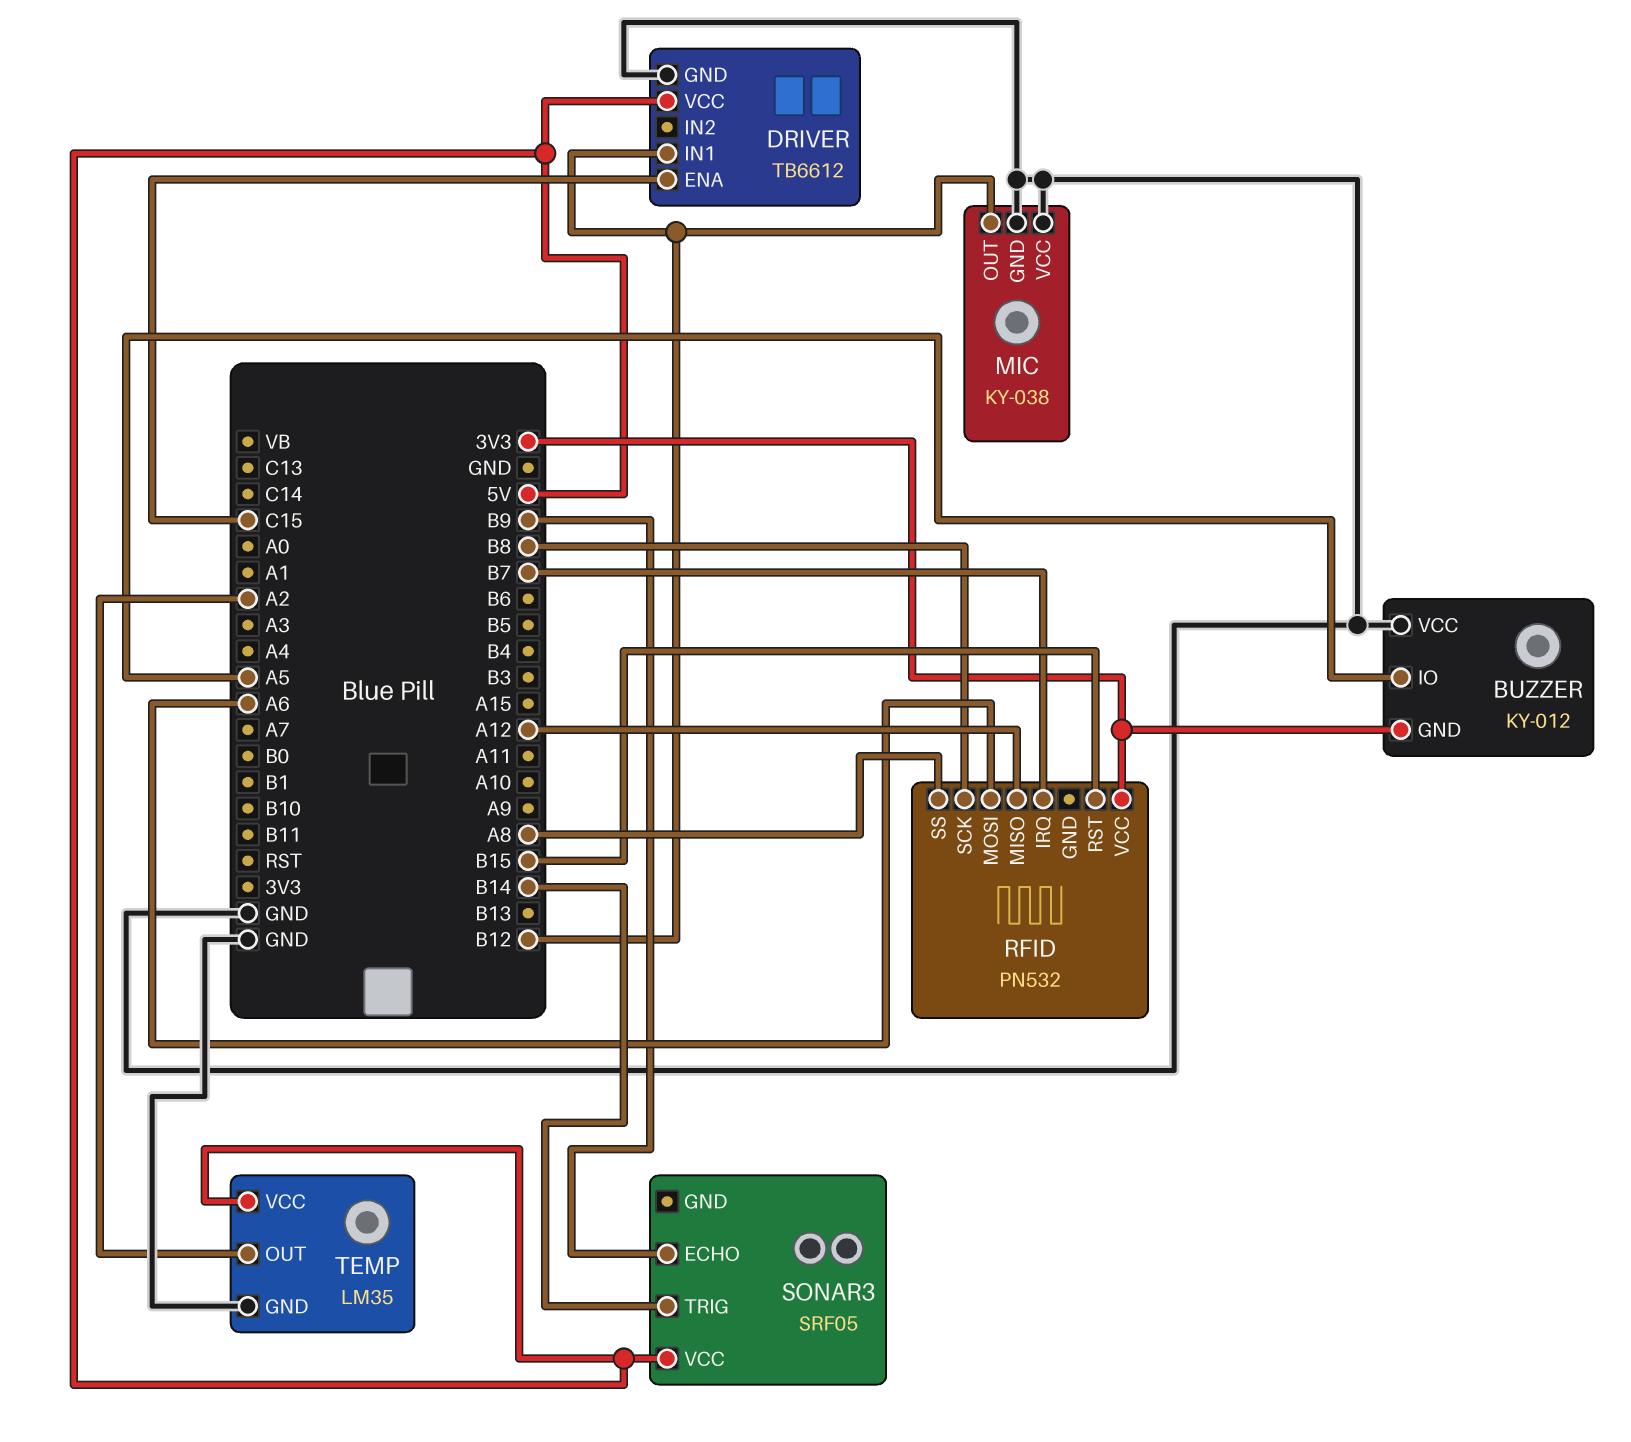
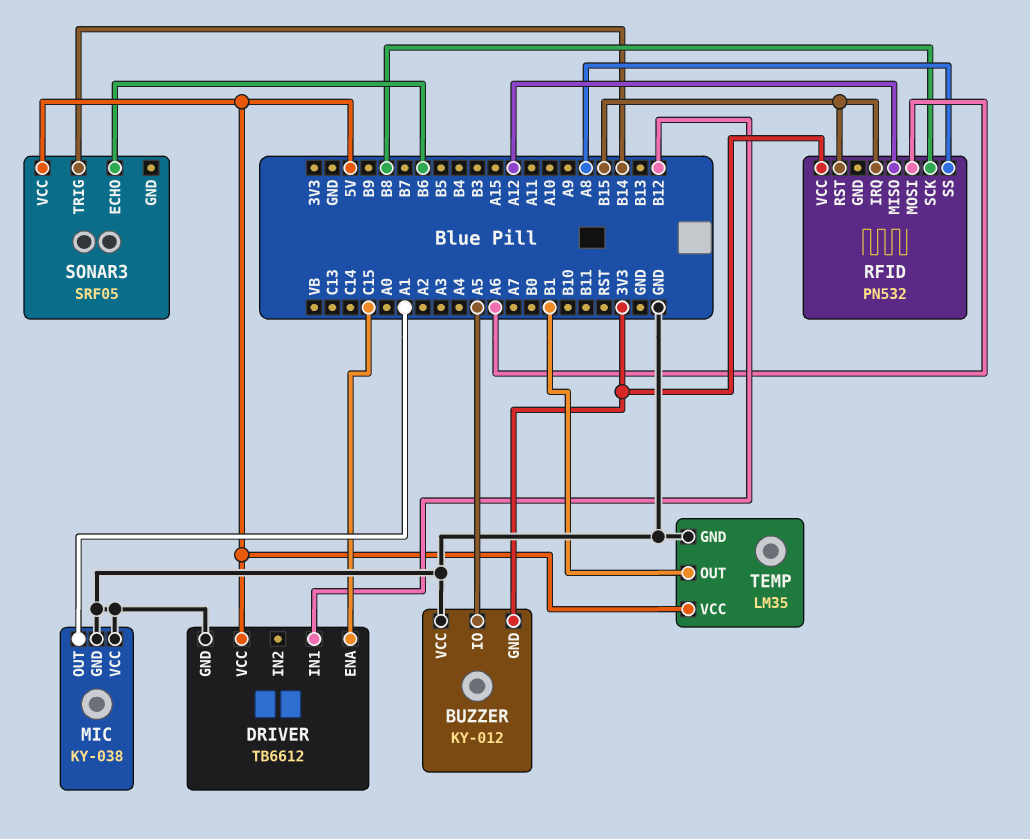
MIC pin OUT: B12 -> A1
RFID pin IRQ: B7 -> B15
SONAR3 pin ECHO: B9 -> B6
TEMP pin OUT: A2 -> B1

